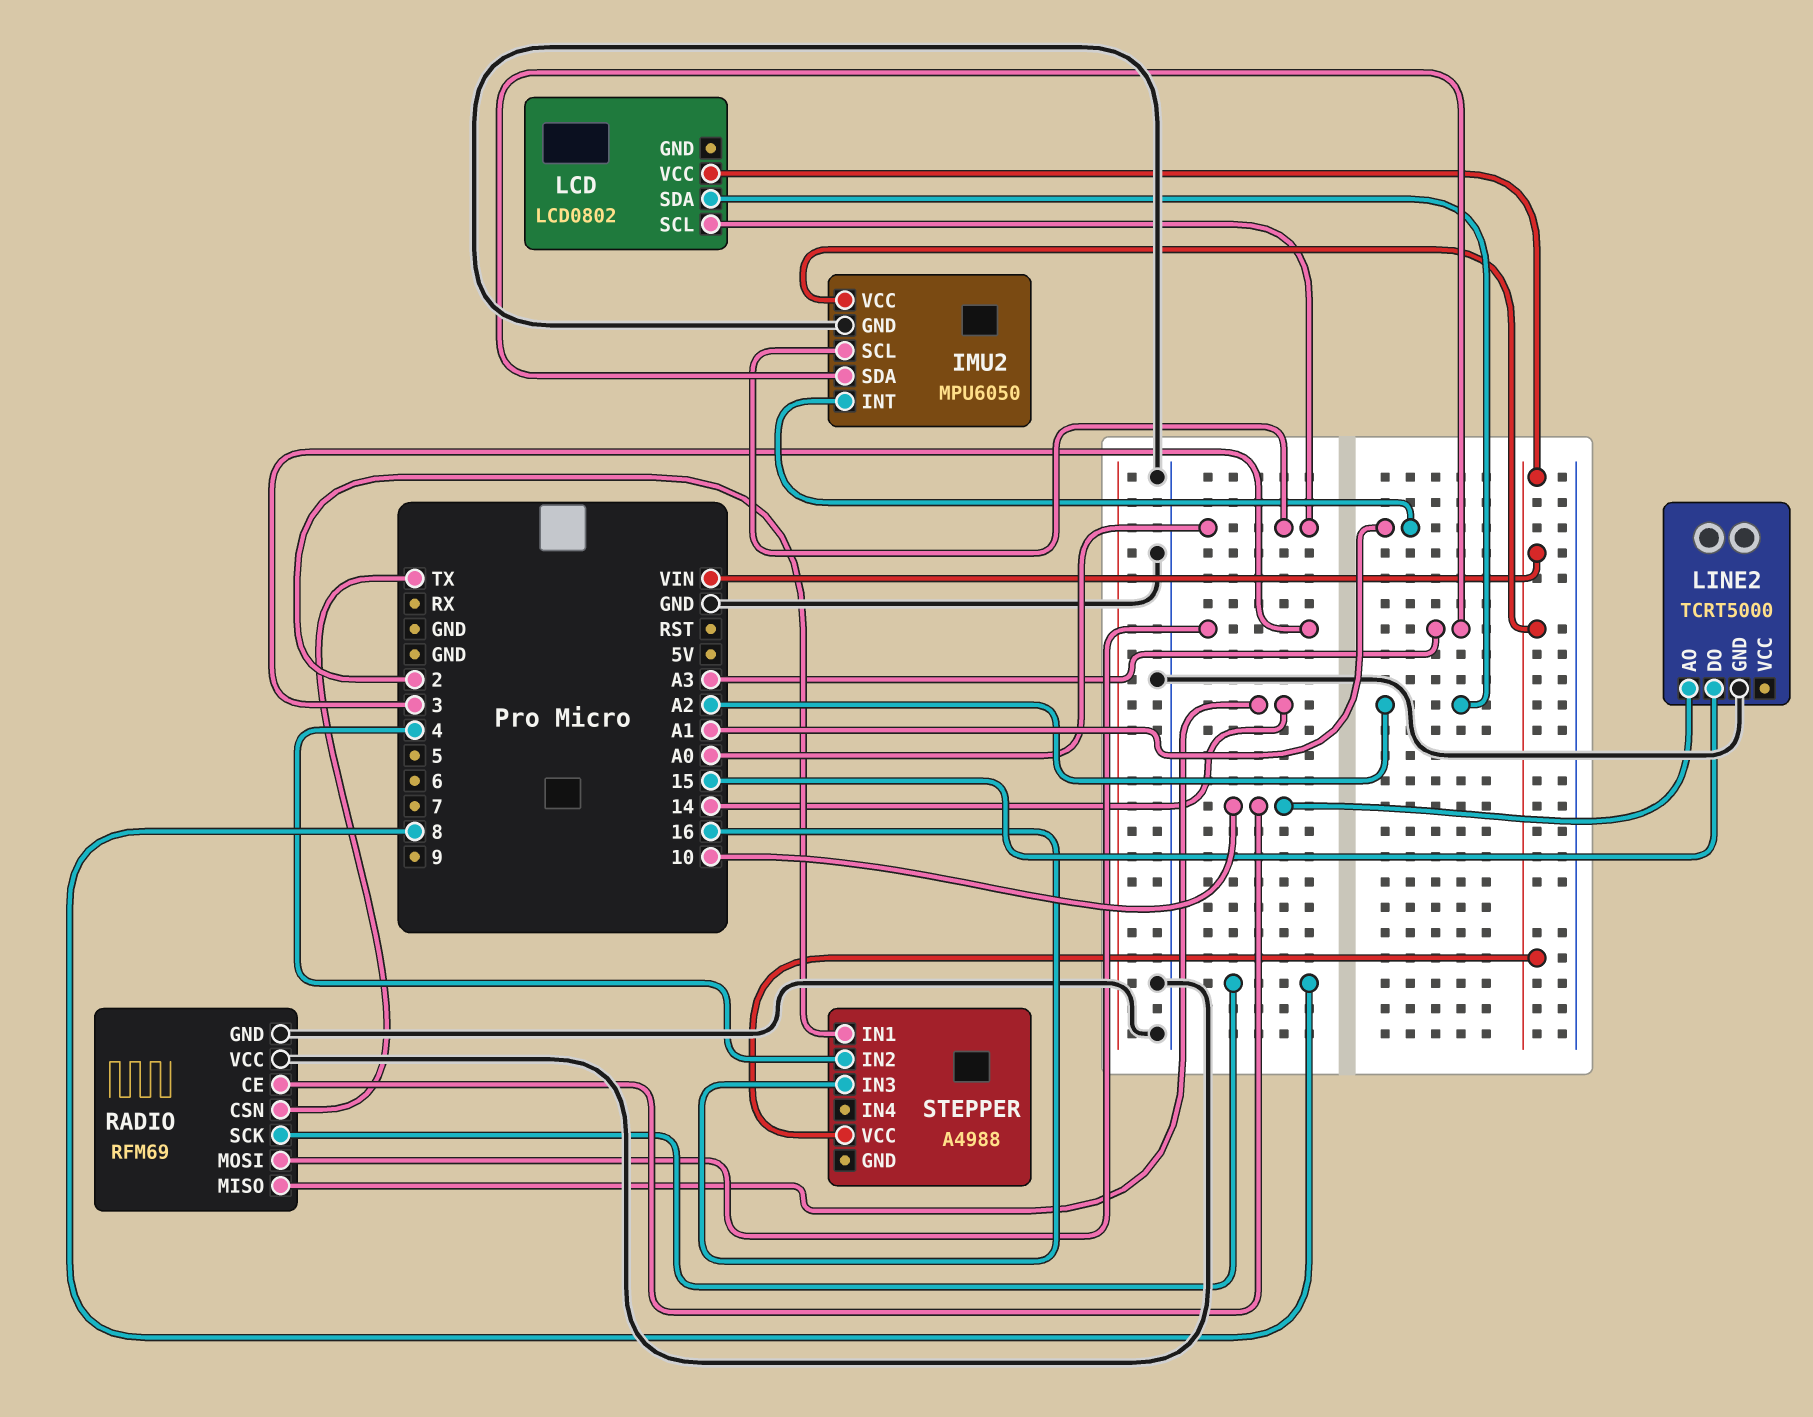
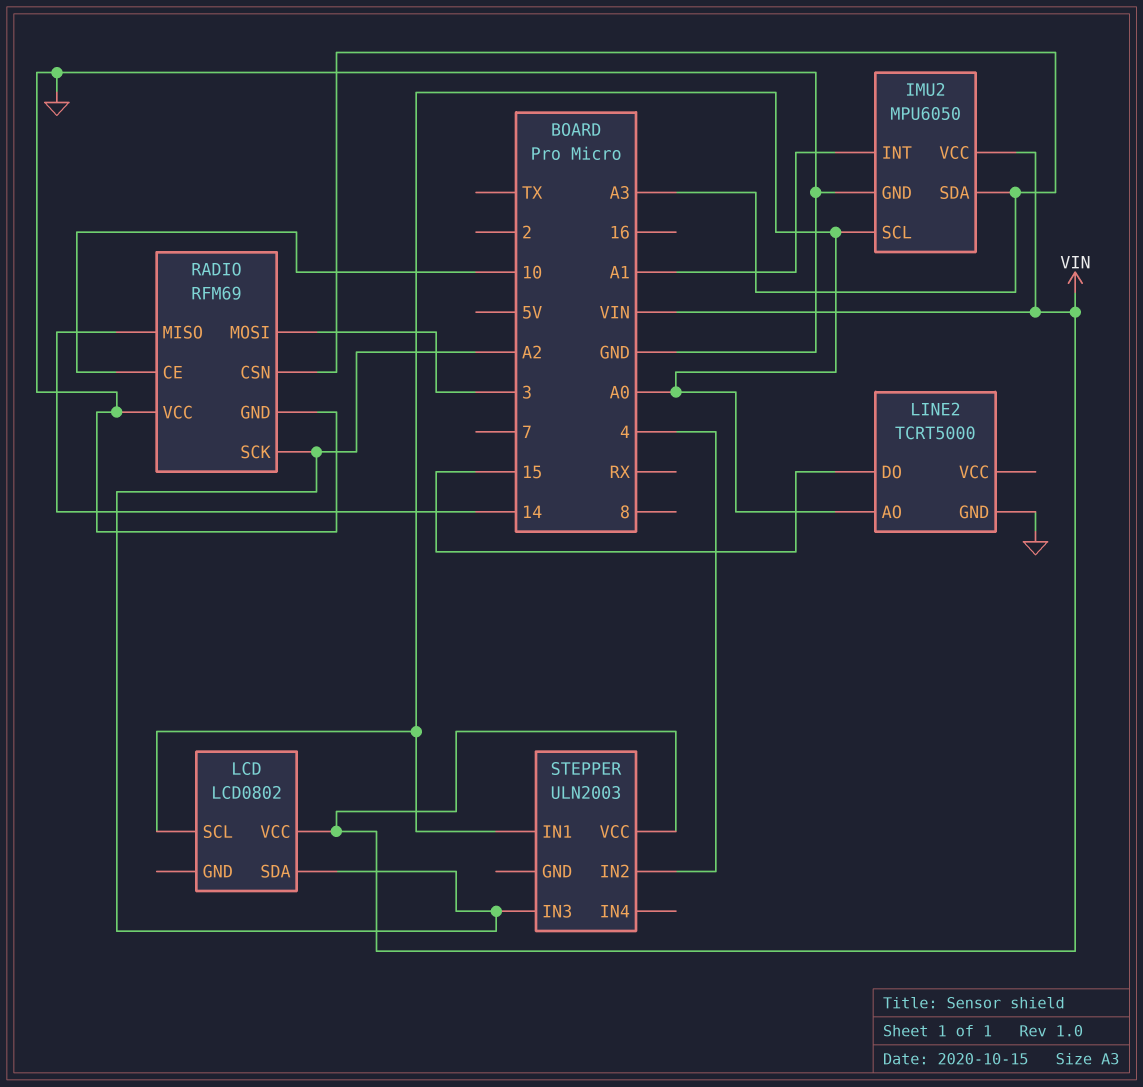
LINE2 pin AO: 10 -> A0
RADIO pin CSN: TX -> A3
RADIO pin SCK: 8 -> A2
STEPPER: A4988 -> ULN2003
STEPPER pin IN1: 2 -> A0
STEPPER pin IN3: 16 -> A2

